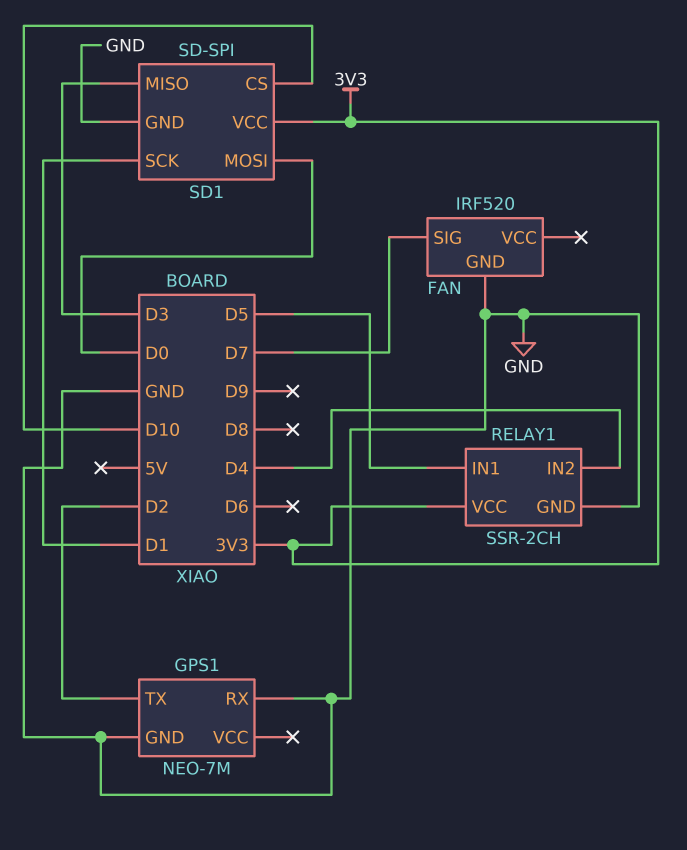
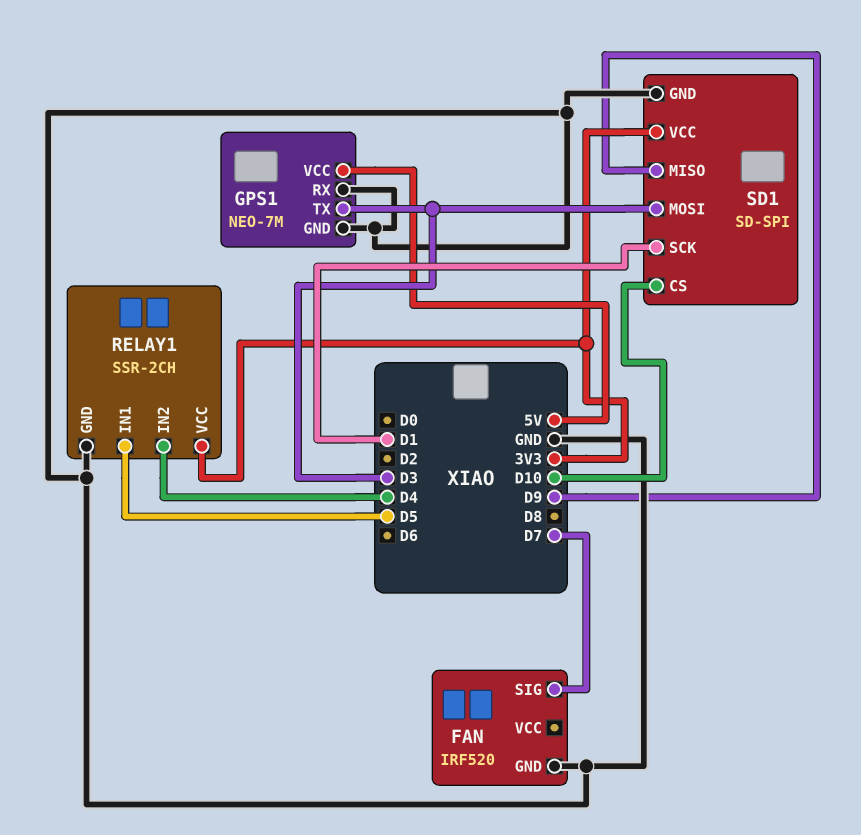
GPS1 pin TX: D2 -> D3
GPS1 pin VCC: none -> 5V
SD1 pin MISO: D3 -> D9
SD1 pin MOSI: D0 -> D3

